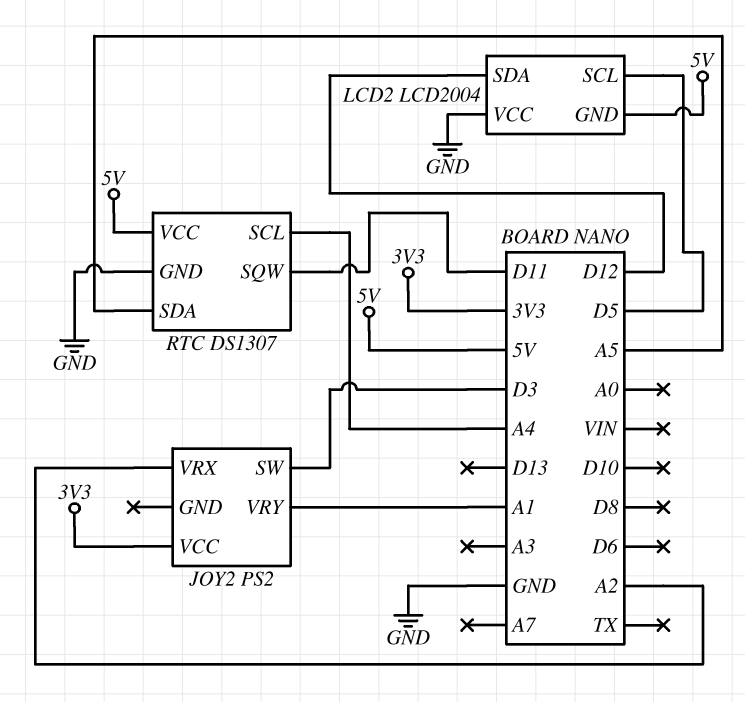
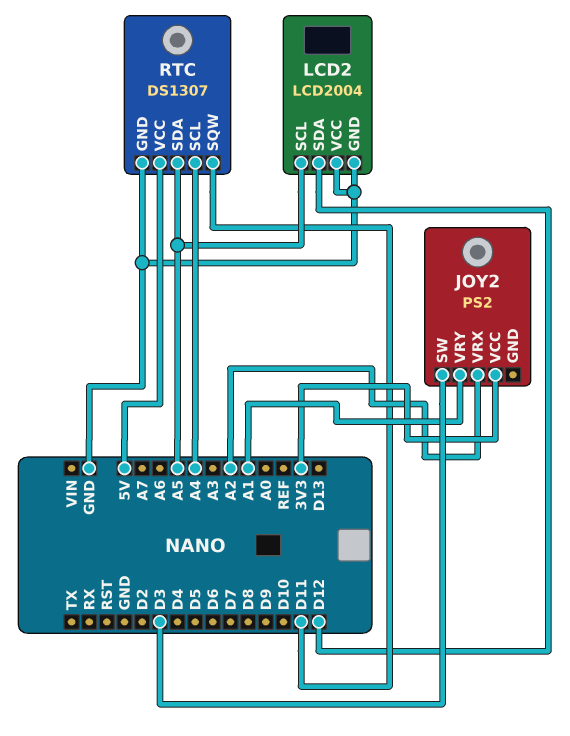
LCD2 pin GND: 5V -> GND
LCD2 pin SCL: D5 -> A5

